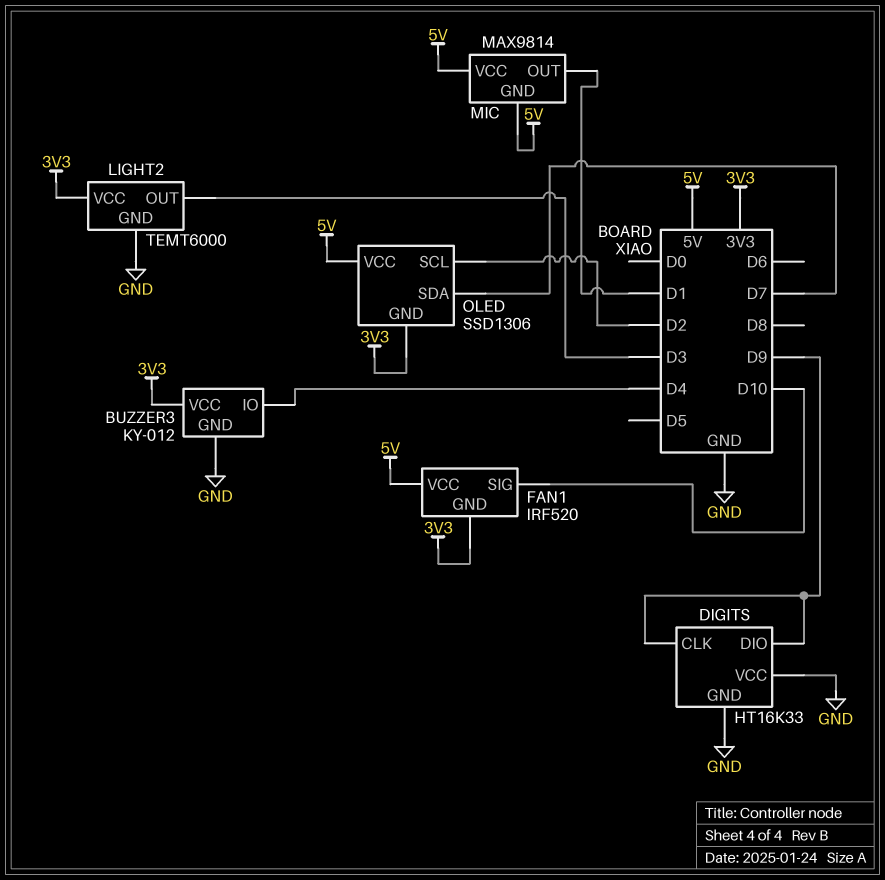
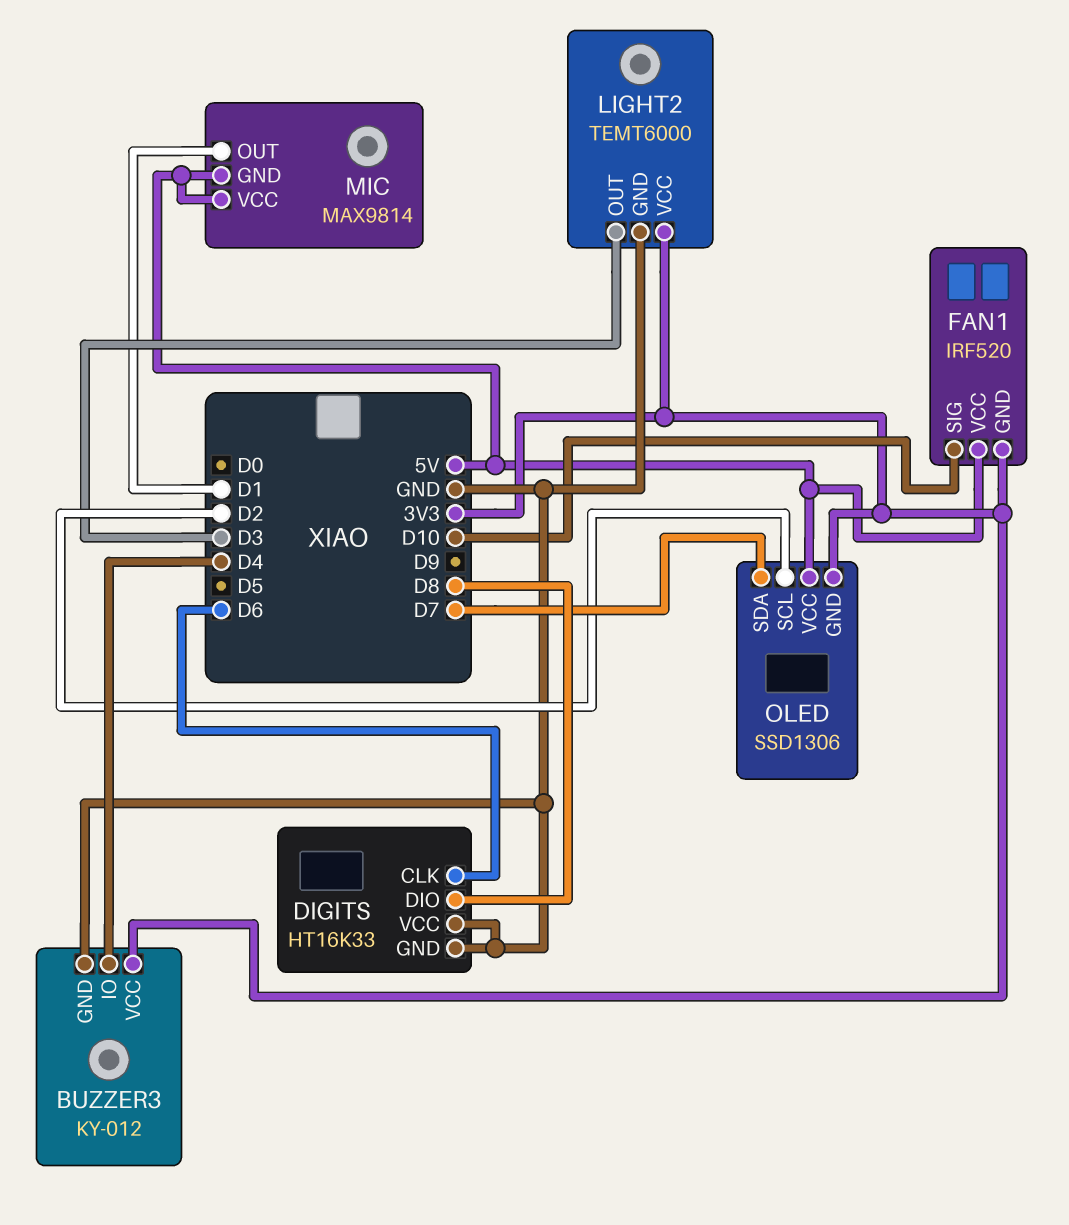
DIGITS pin CLK: D9 -> D6
DIGITS pin DIO: D9 -> D8

